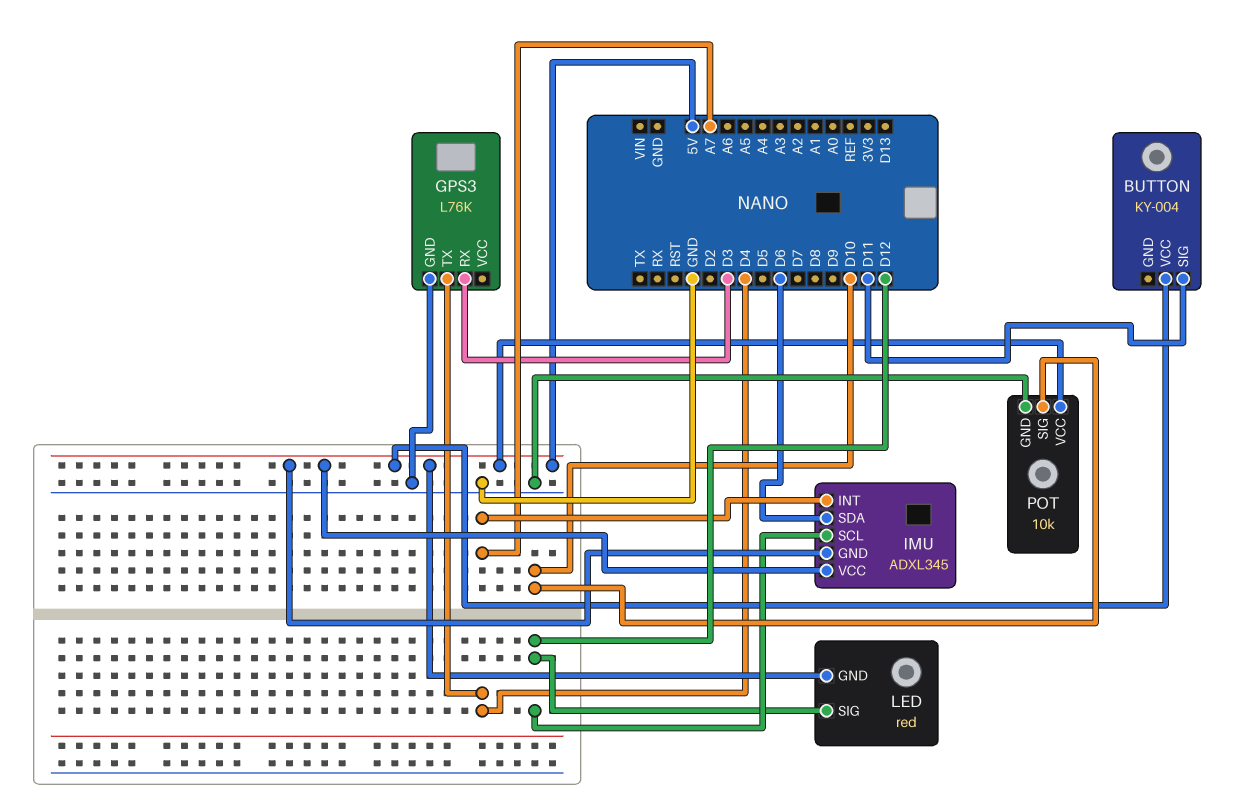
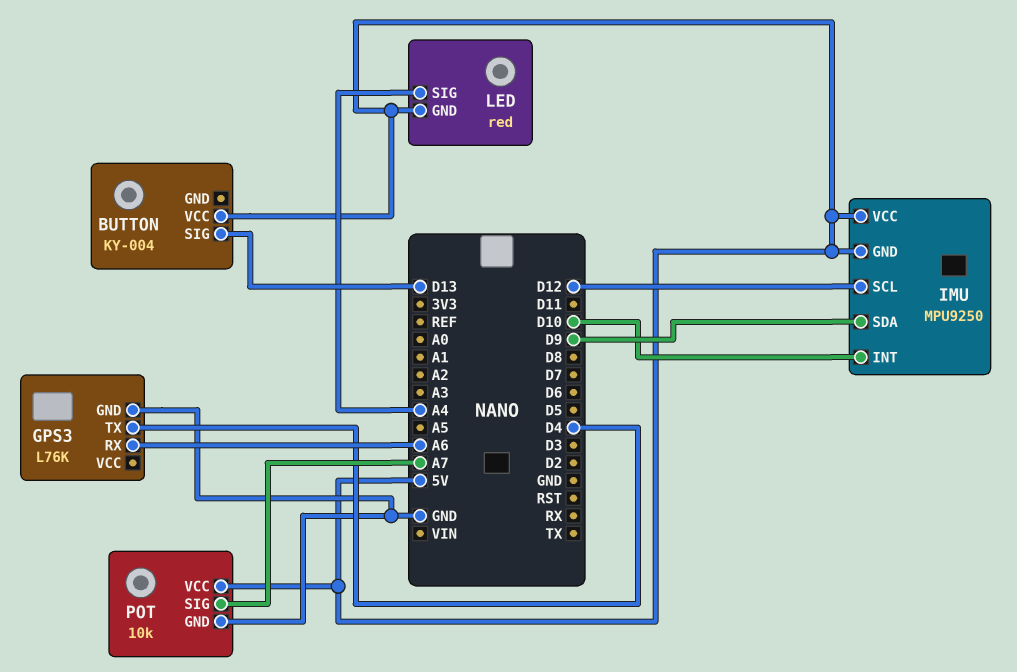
BUTTON pin SIG: D11 -> D13
GPS3 pin RX: D3 -> A6
IMU: ADXL345 -> MPU9250
IMU pin INT: A7 -> D10
IMU pin SDA: D6 -> D9
LED pin SIG: D12 -> A4
POT pin SIG: D10 -> A7

